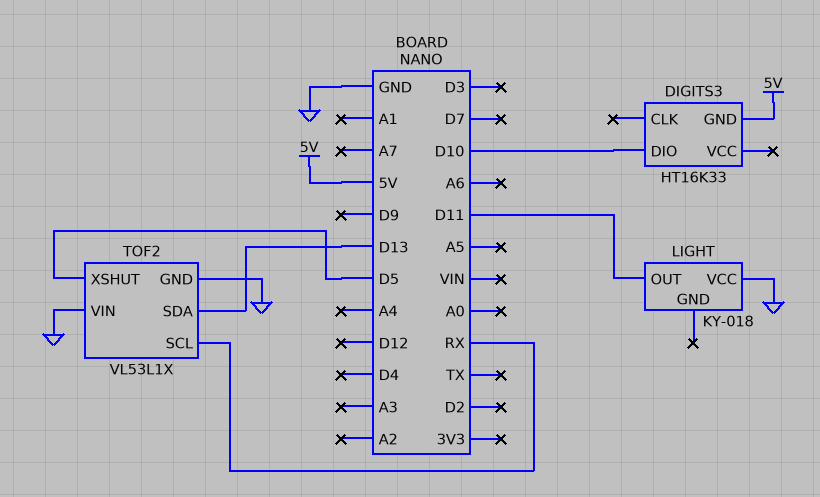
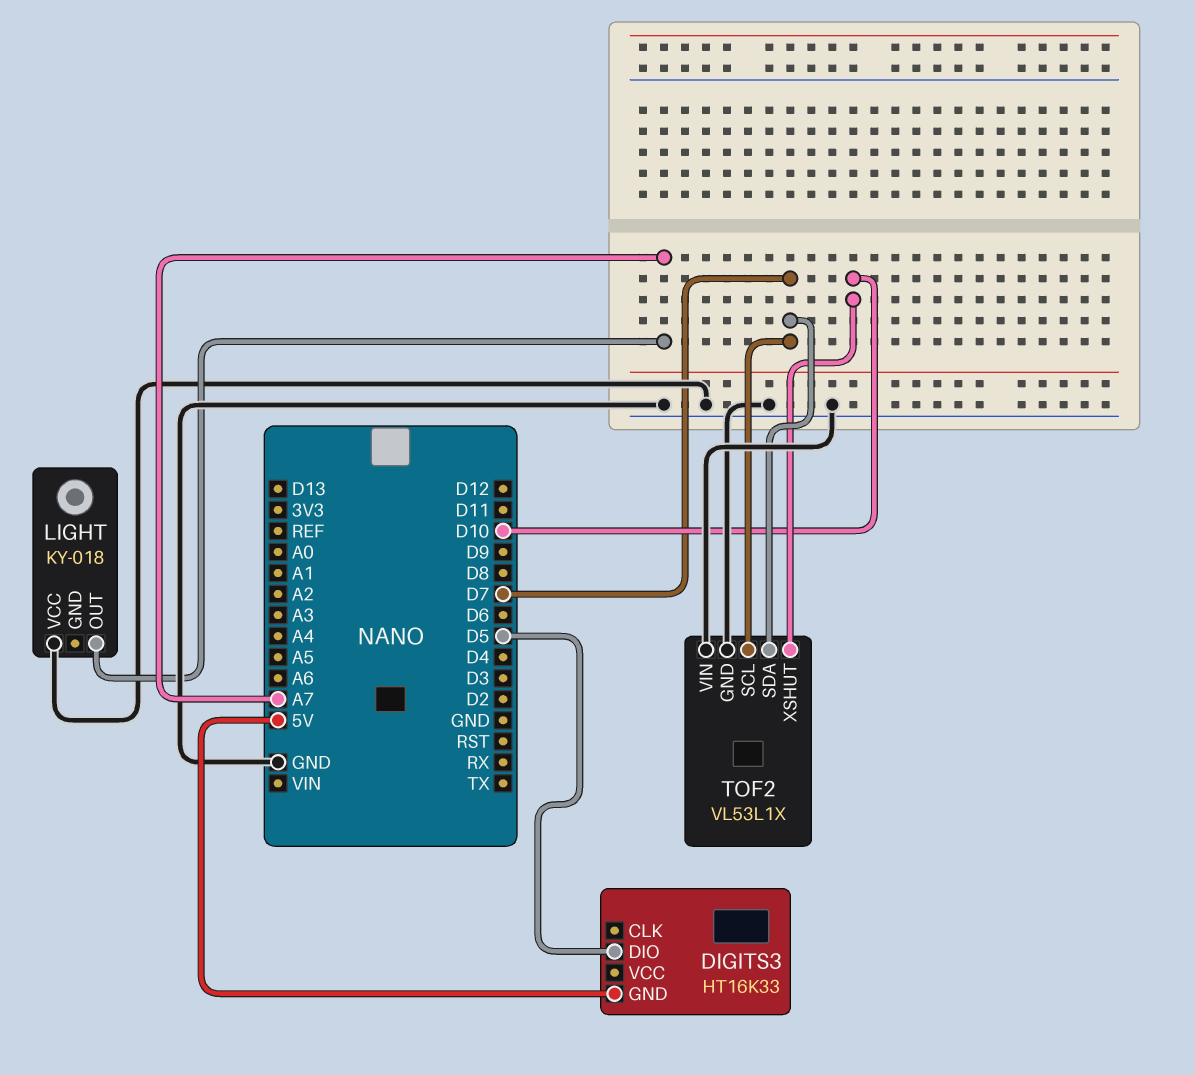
DIGITS3 pin DIO: D10 -> D5
LIGHT pin OUT: D11 -> A7
TOF2 pin SCL: RX -> D7
TOF2 pin SDA: D13 -> D7
TOF2 pin XSHUT: D5 -> D10

